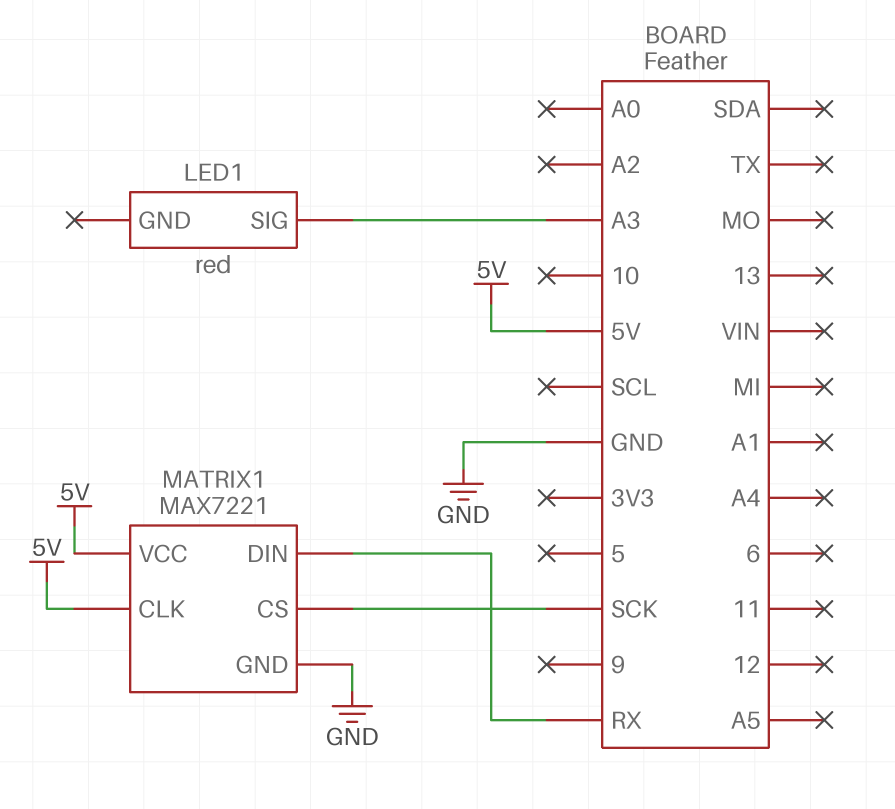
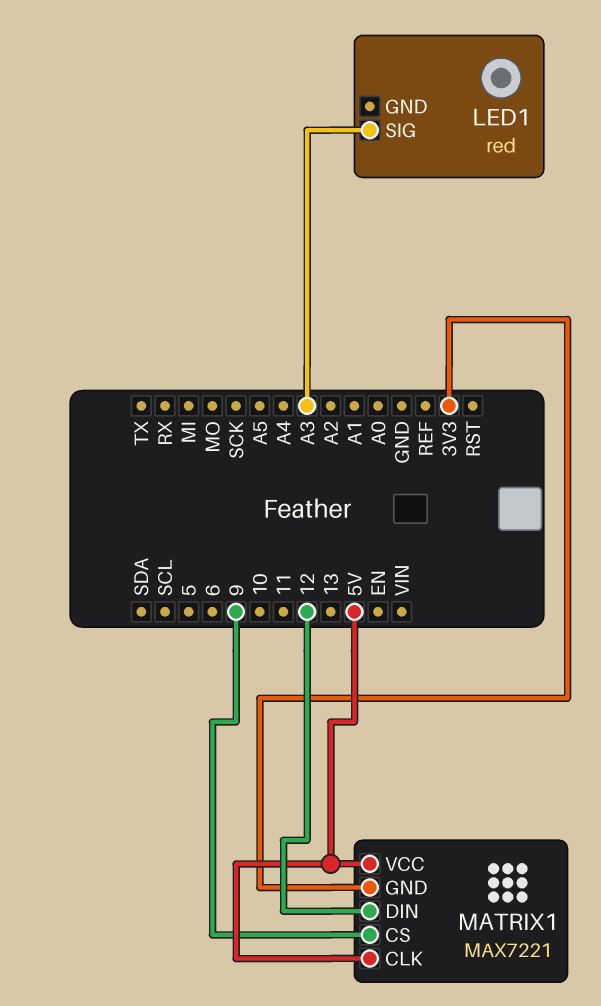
MATRIX1 pin CS: SCK -> 9
MATRIX1 pin DIN: RX -> 12
MATRIX1 pin GND: GND -> 3V3

